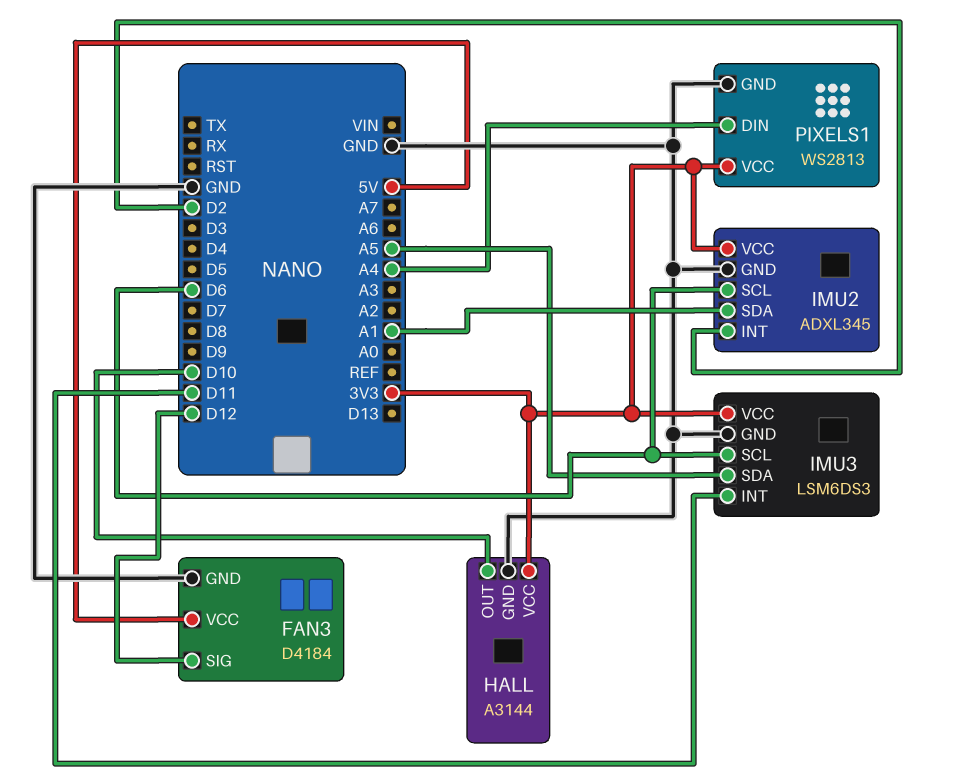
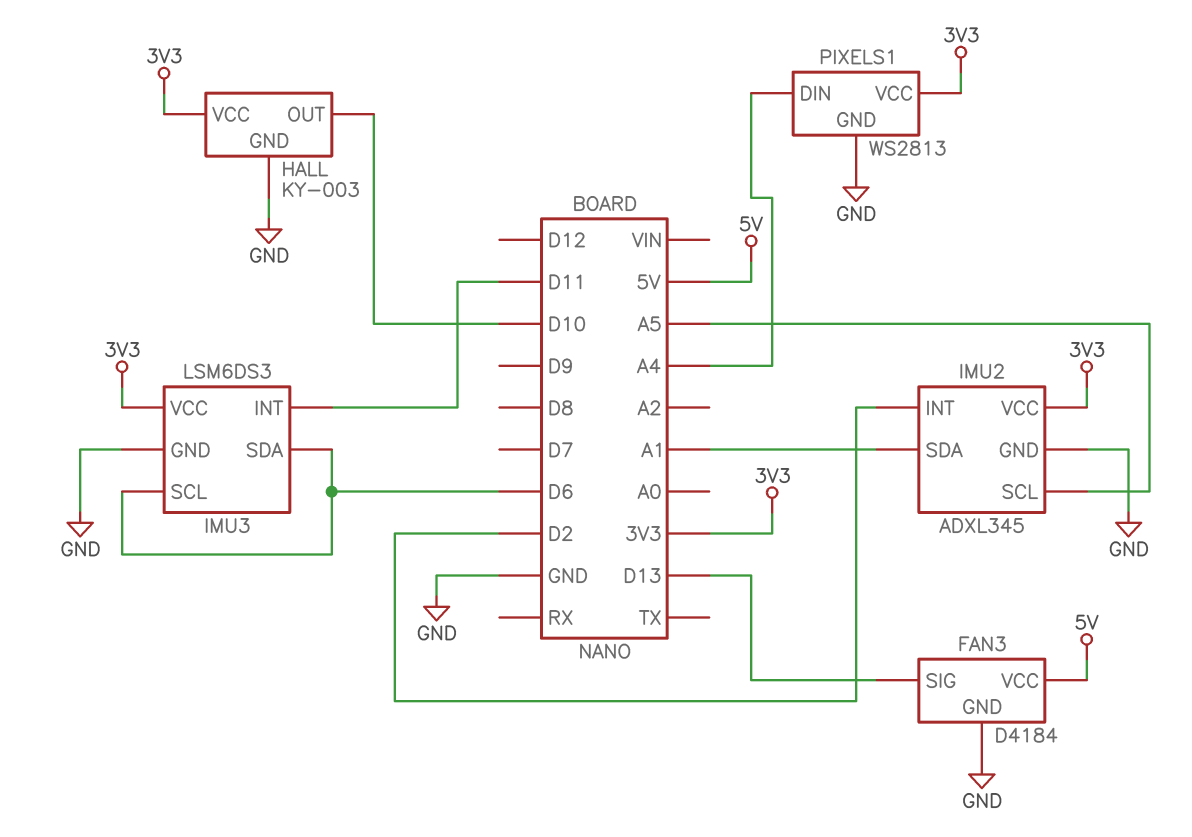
FAN3 pin SIG: D12 -> D13
HALL: A3144 -> KY-003
IMU2 pin SCL: D6 -> A5
IMU3 pin SDA: A5 -> D6

